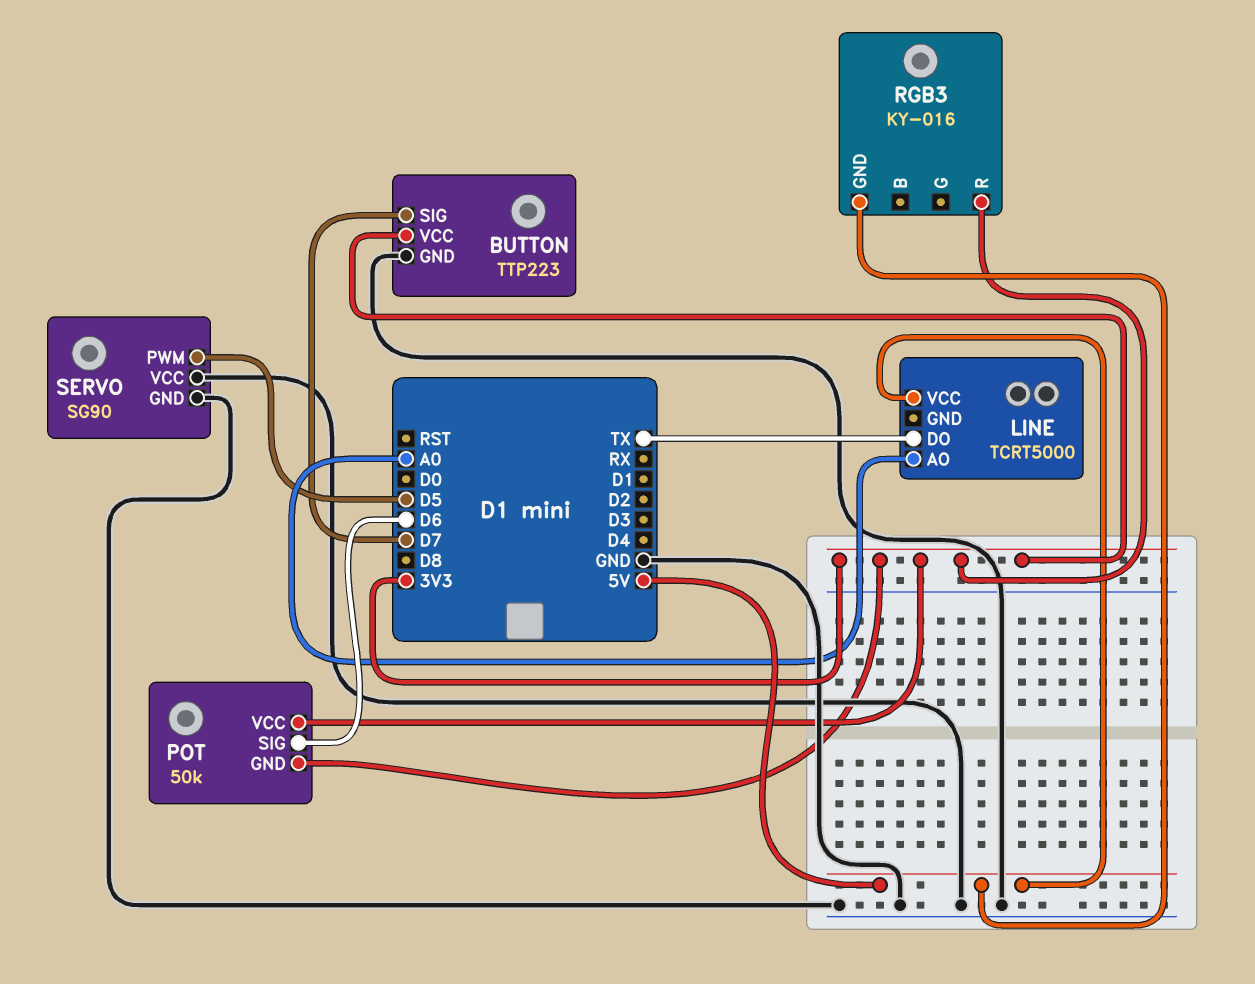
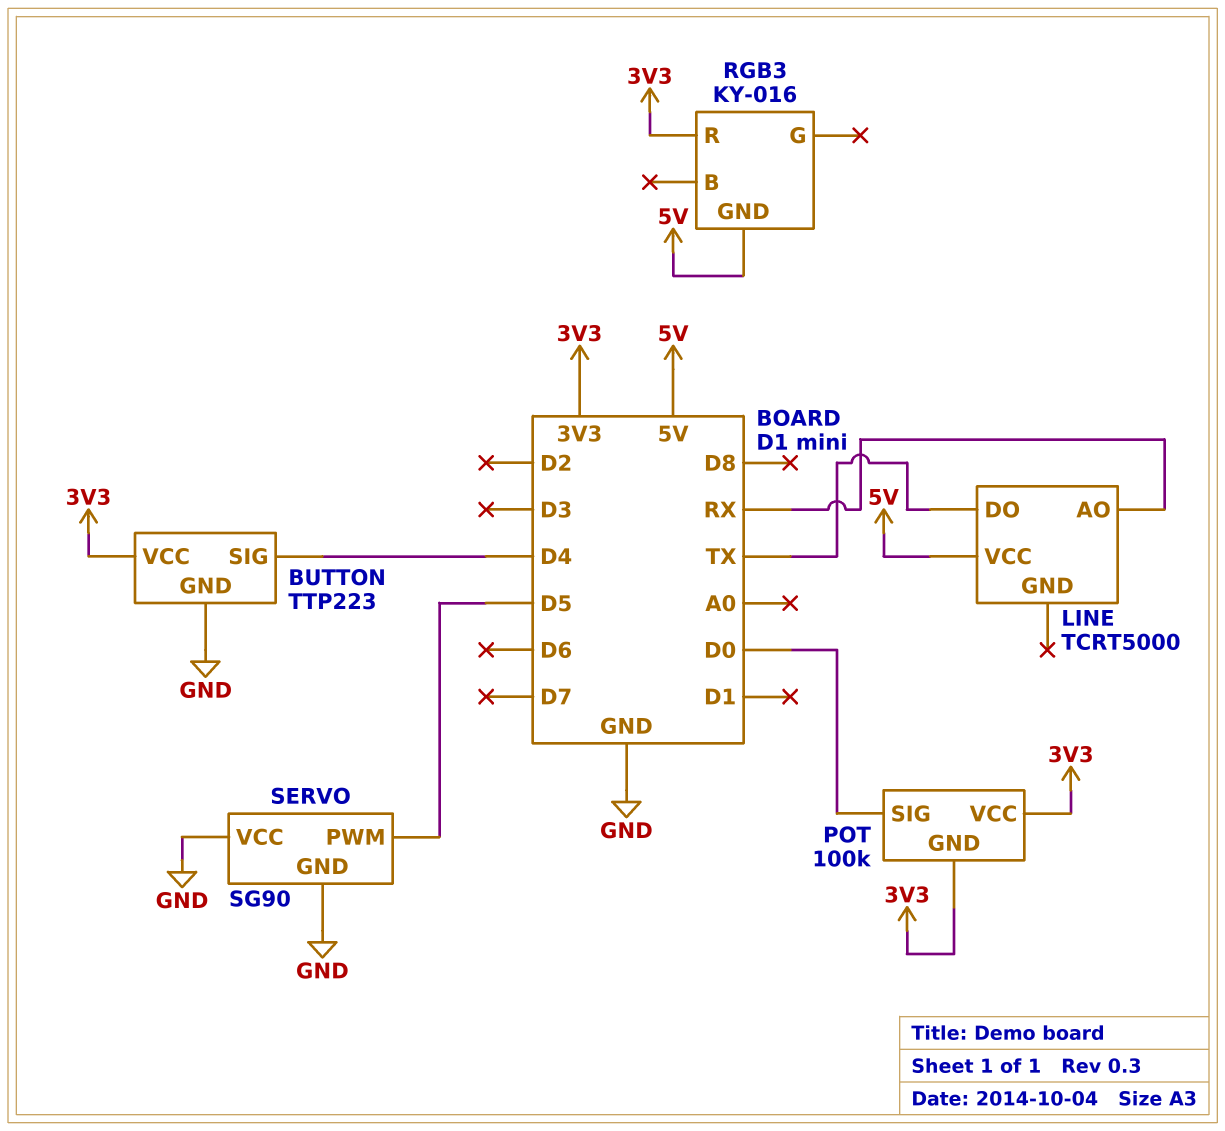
BUTTON pin SIG: D7 -> D4
LINE pin AO: A0 -> RX
POT: 50k -> 100k
POT pin SIG: D6 -> D0

